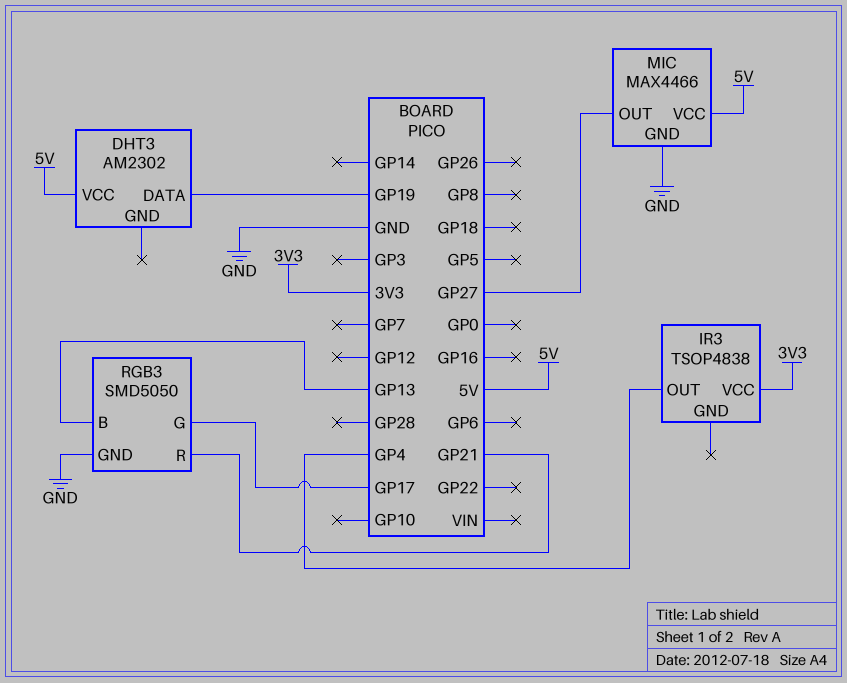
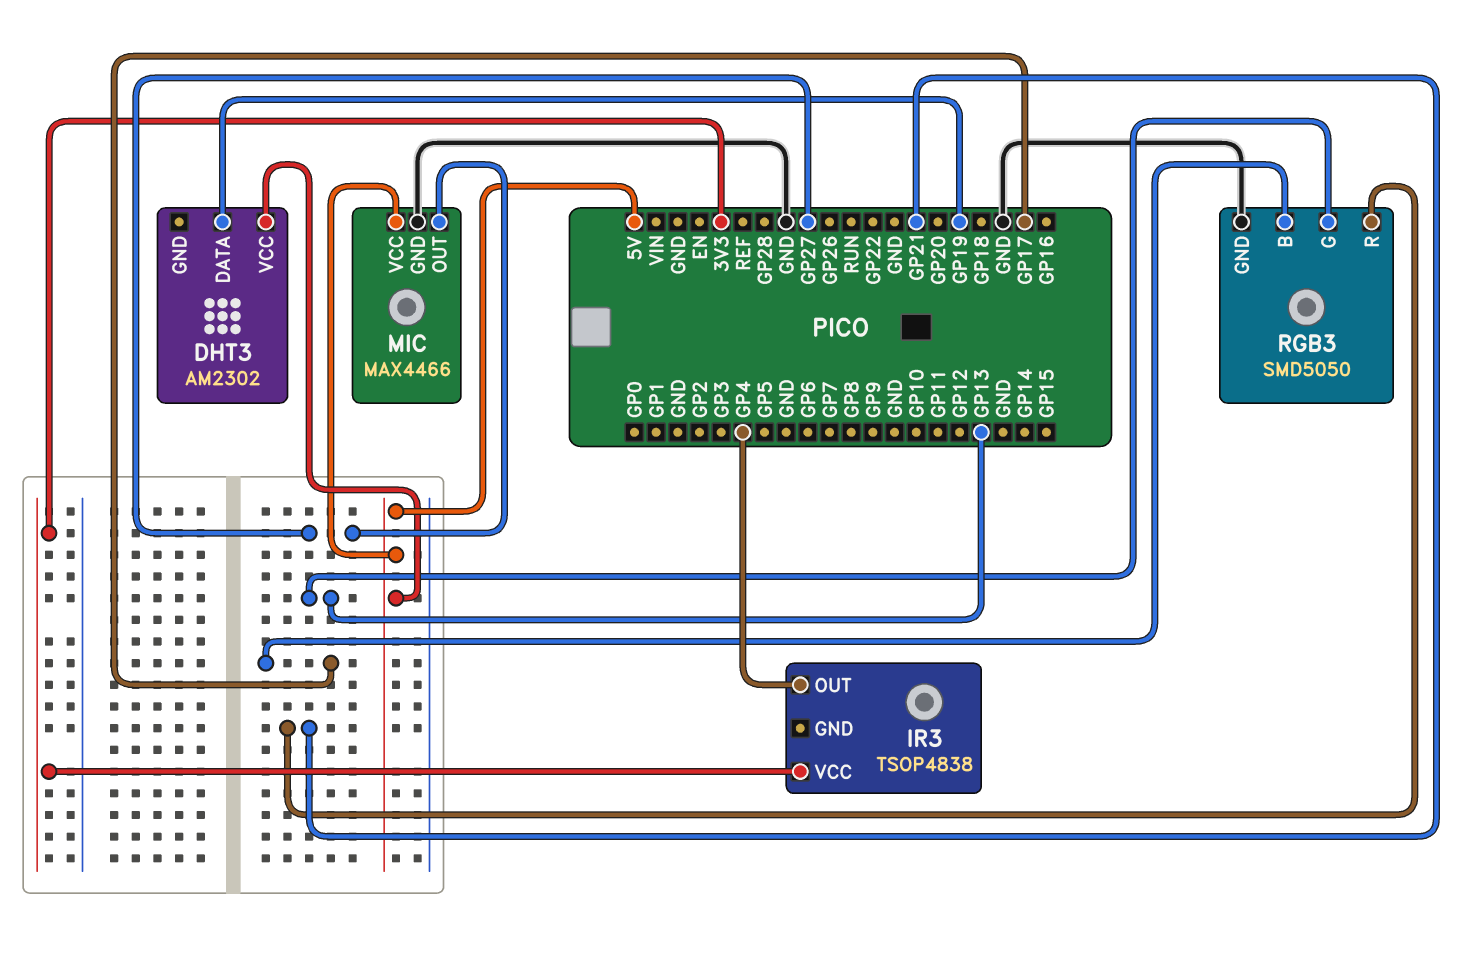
RGB3 pin B: GP13 -> GP17
RGB3 pin G: GP17 -> GP13

